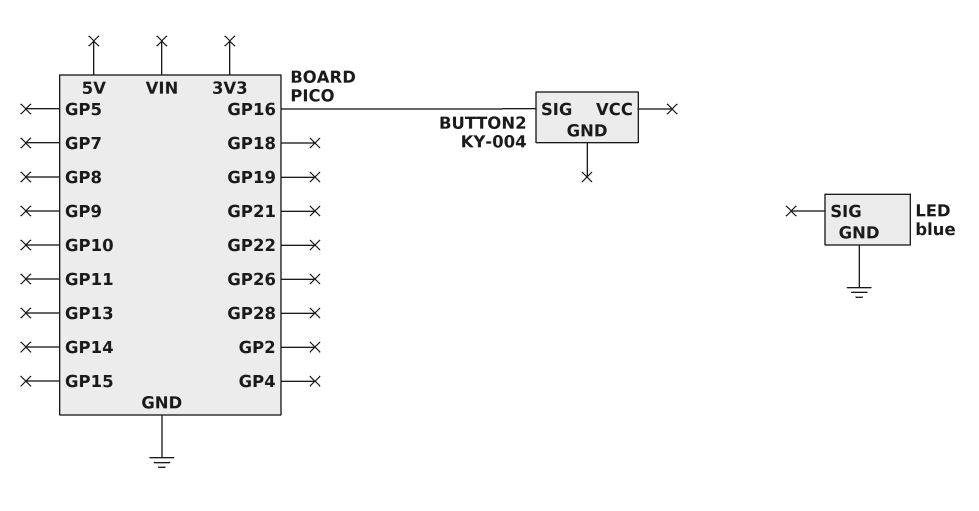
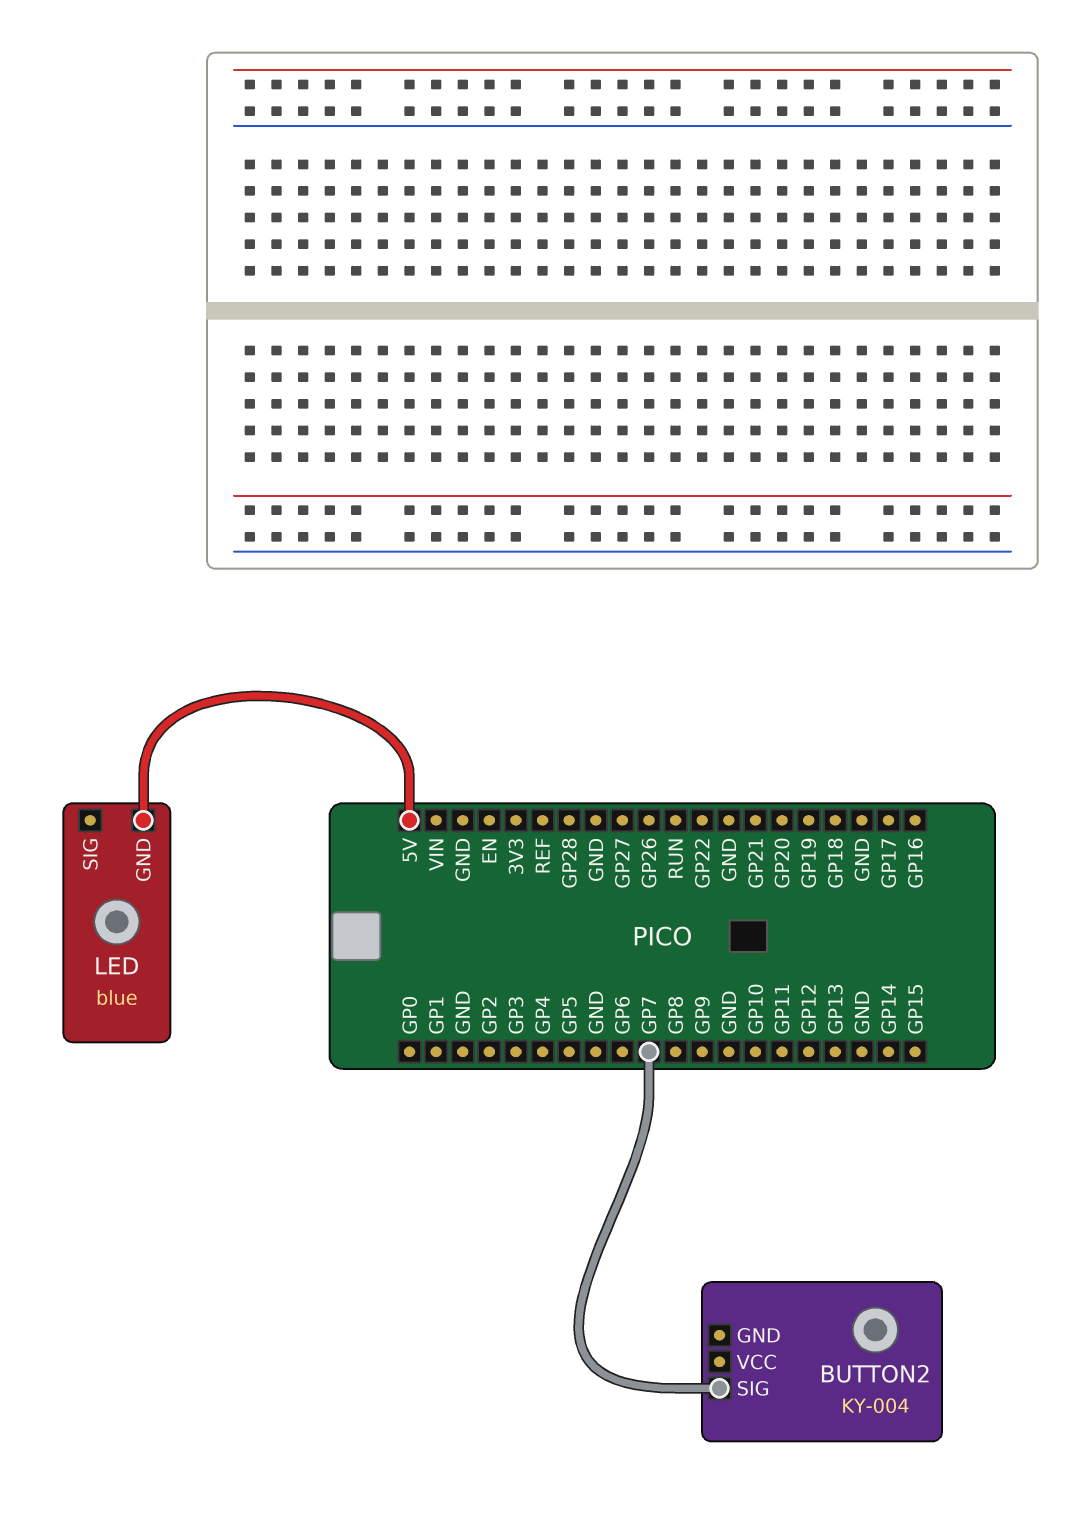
BUTTON2 pin SIG: GP16 -> GP7
LED pin GND: GND -> 5V

